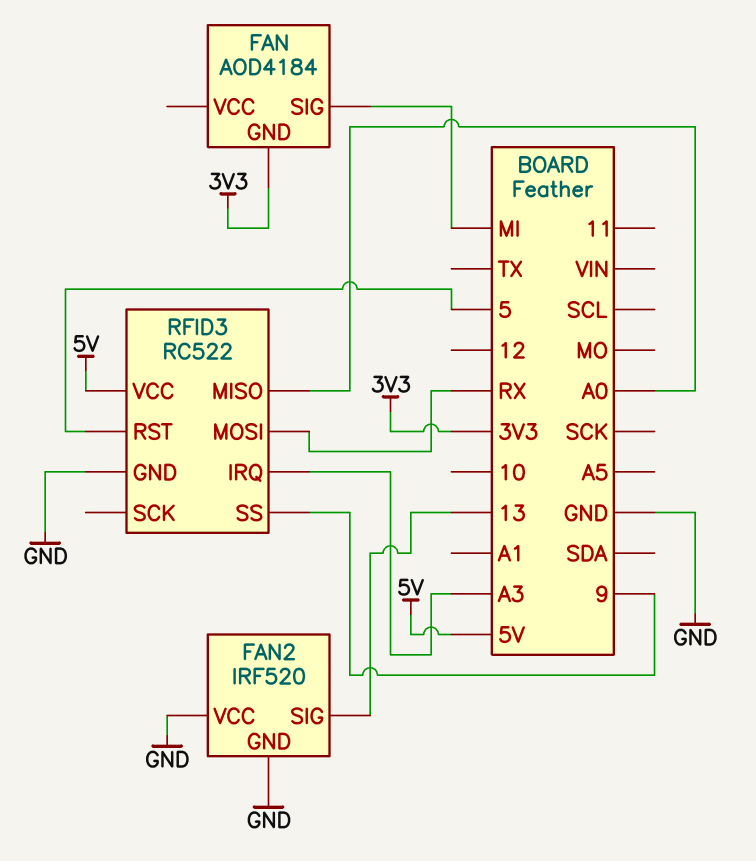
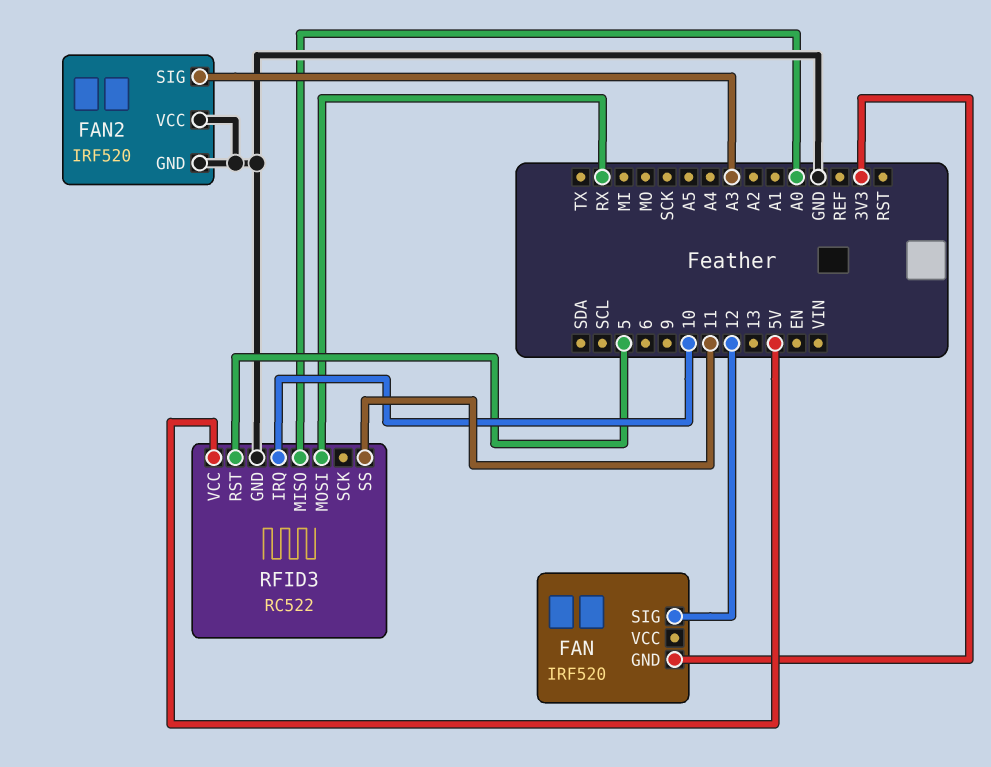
FAN: AOD4184 -> IRF520
FAN pin SIG: MI -> 12
FAN2 pin SIG: 13 -> A3
RFID3 pin IRQ: A3 -> 10
RFID3 pin SS: 9 -> 11

